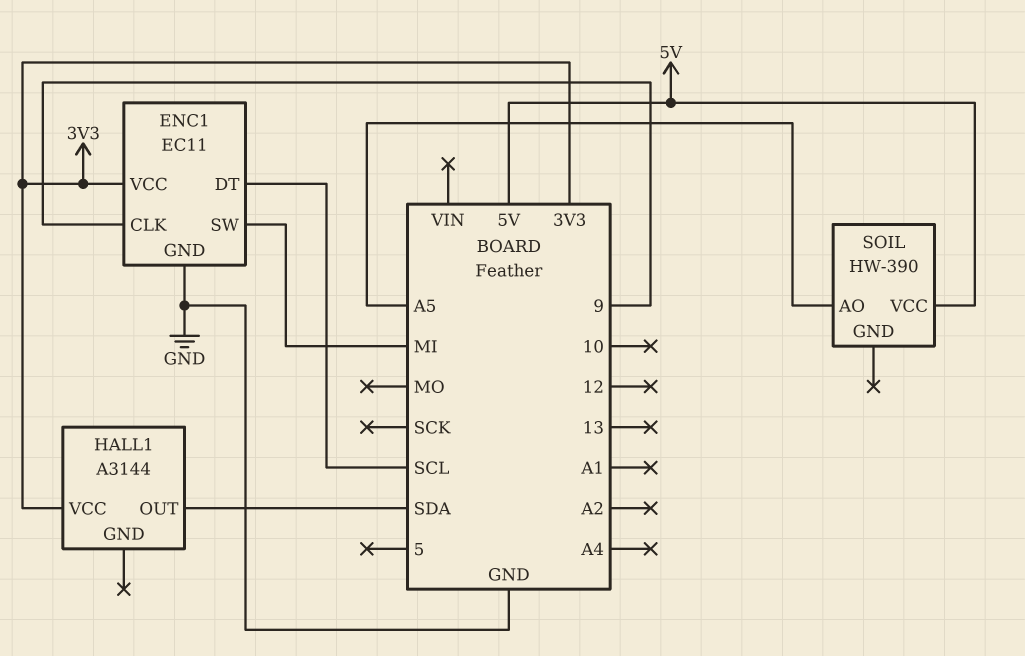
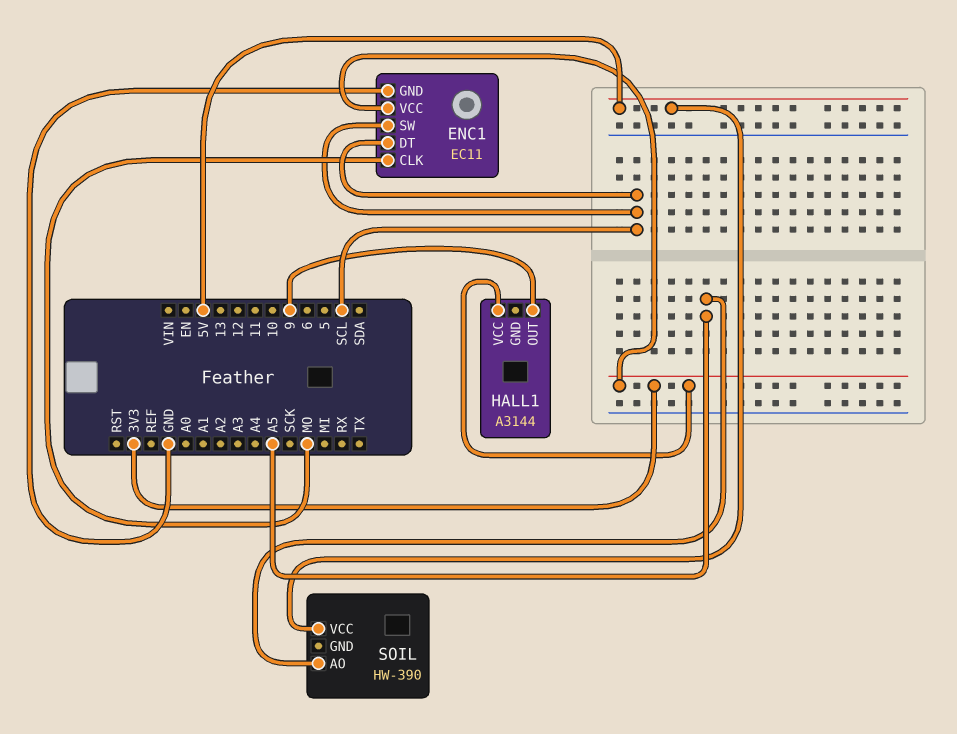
ENC1 pin CLK: 9 -> MO
ENC1 pin SW: MI -> SCL
HALL1 pin OUT: SDA -> 9

